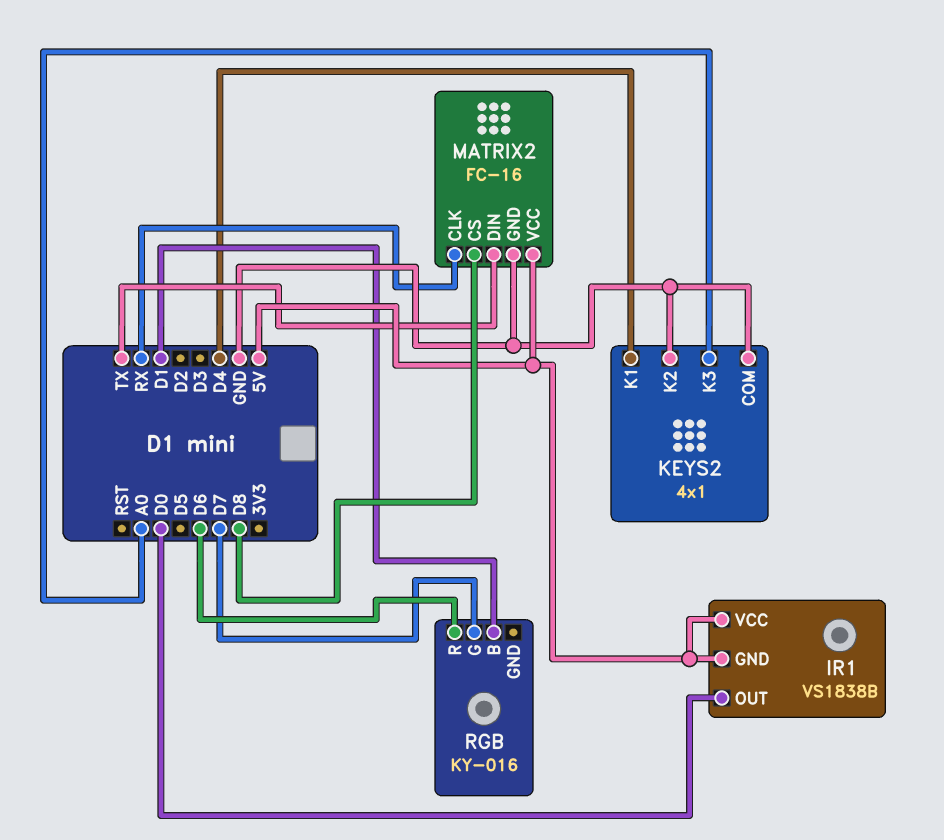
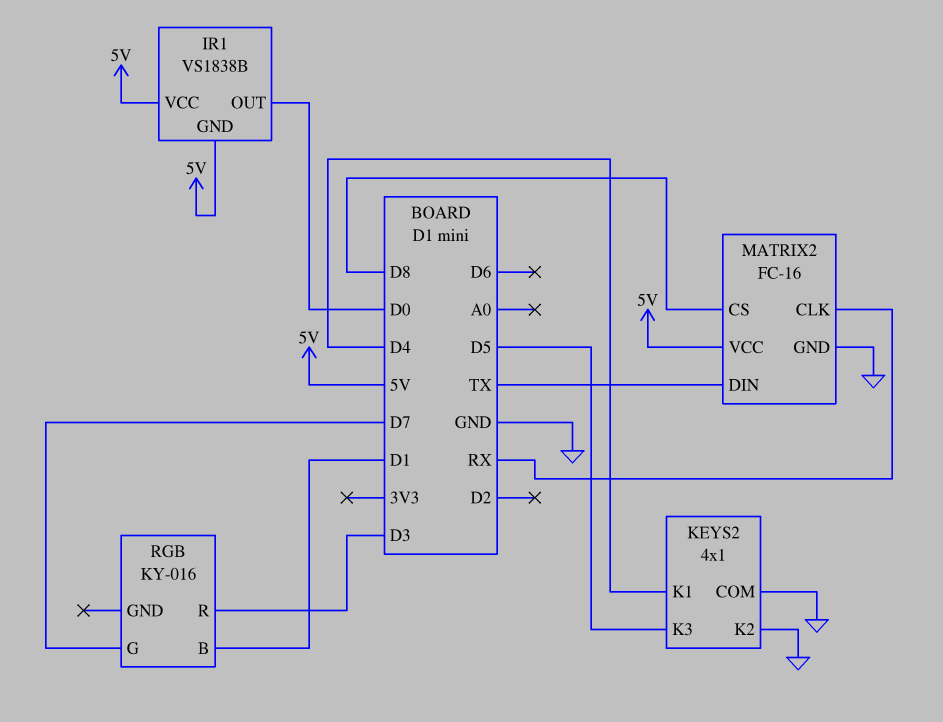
KEYS2 pin K3: A0 -> D5
RGB pin R: D6 -> D3

